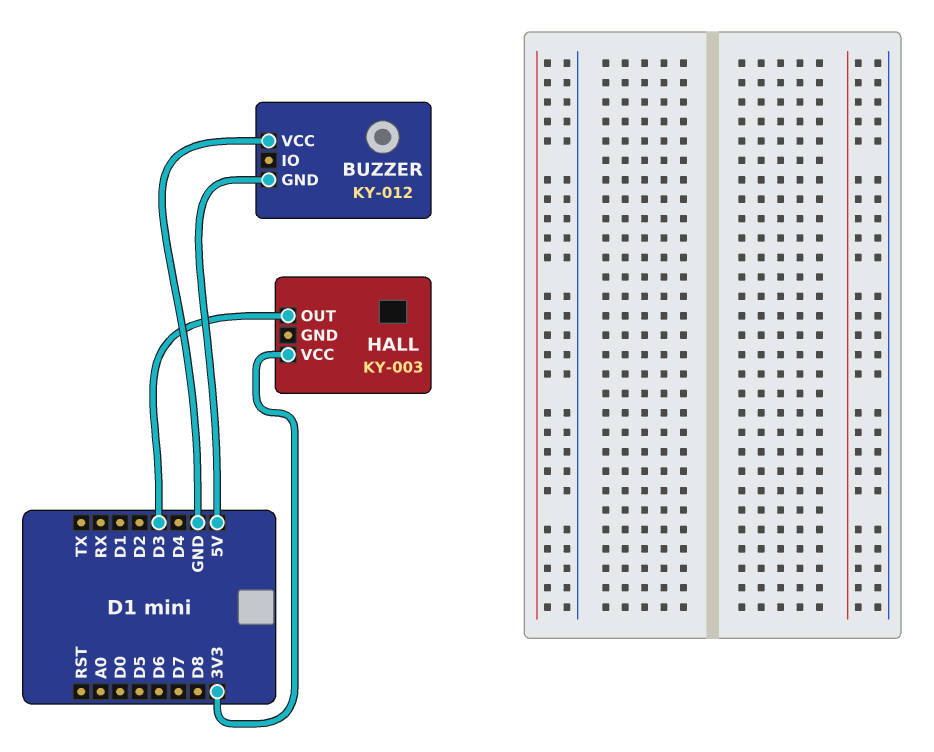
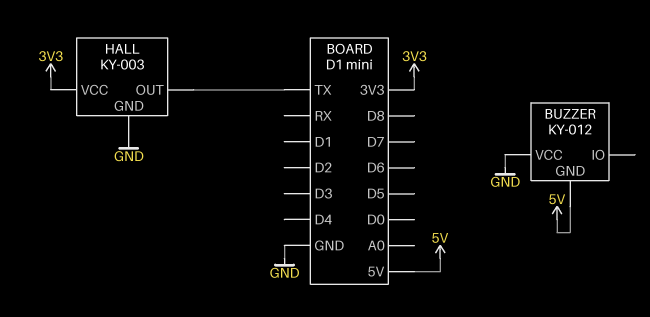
HALL pin GND: none -> GND
HALL pin OUT: D3 -> TX

